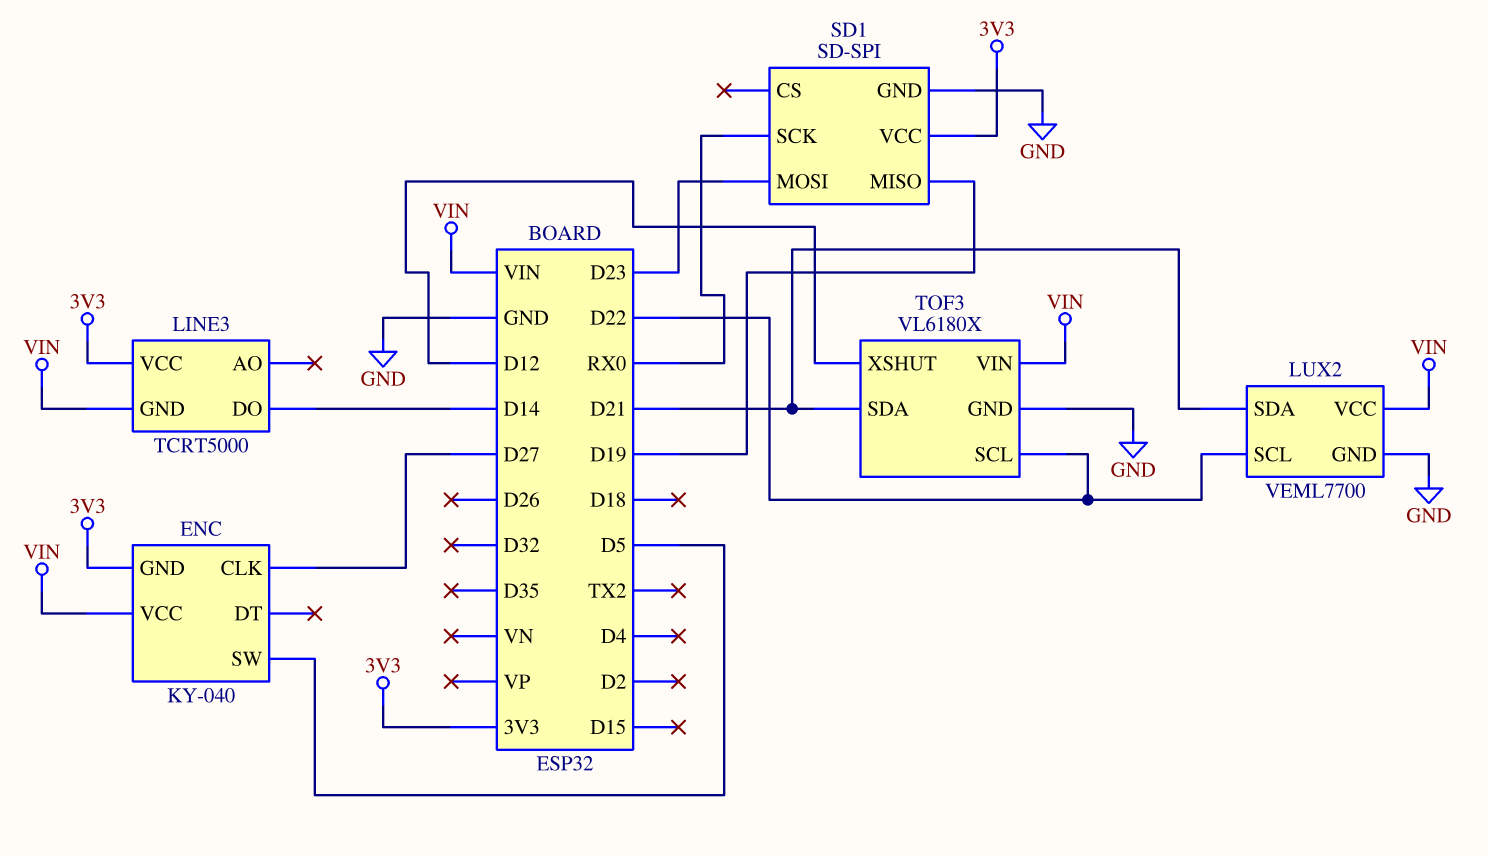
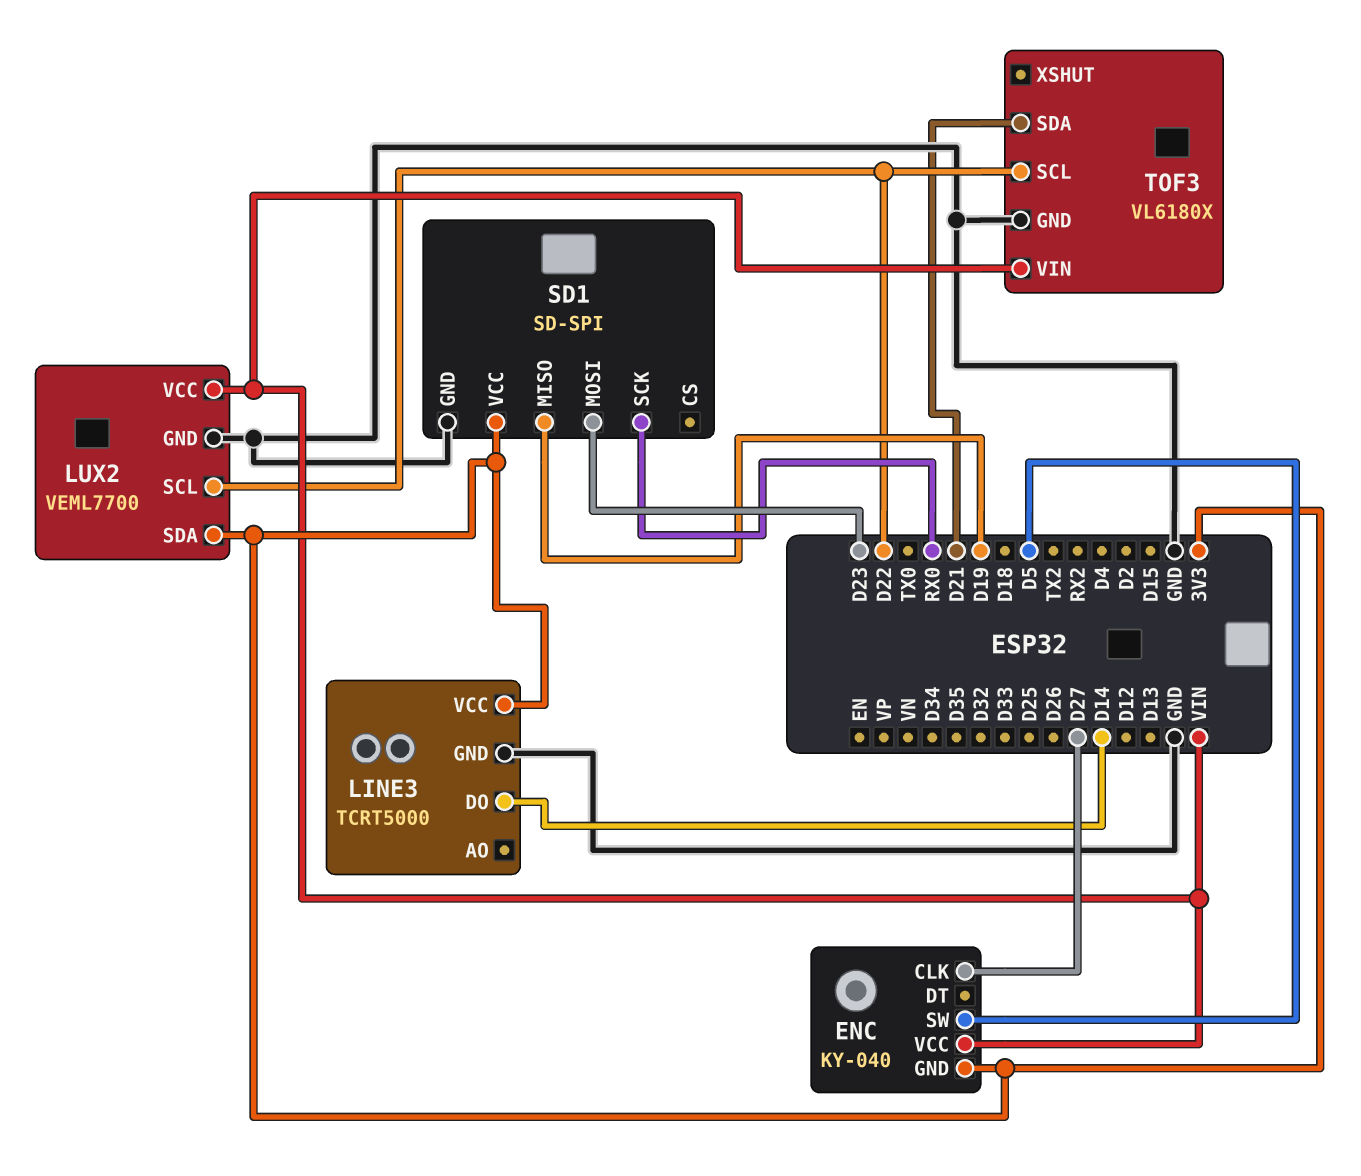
LINE3 pin GND: VIN -> GND
LUX2 pin SDA: D21 -> 3V3
TOF3 pin XSHUT: D12 -> none

